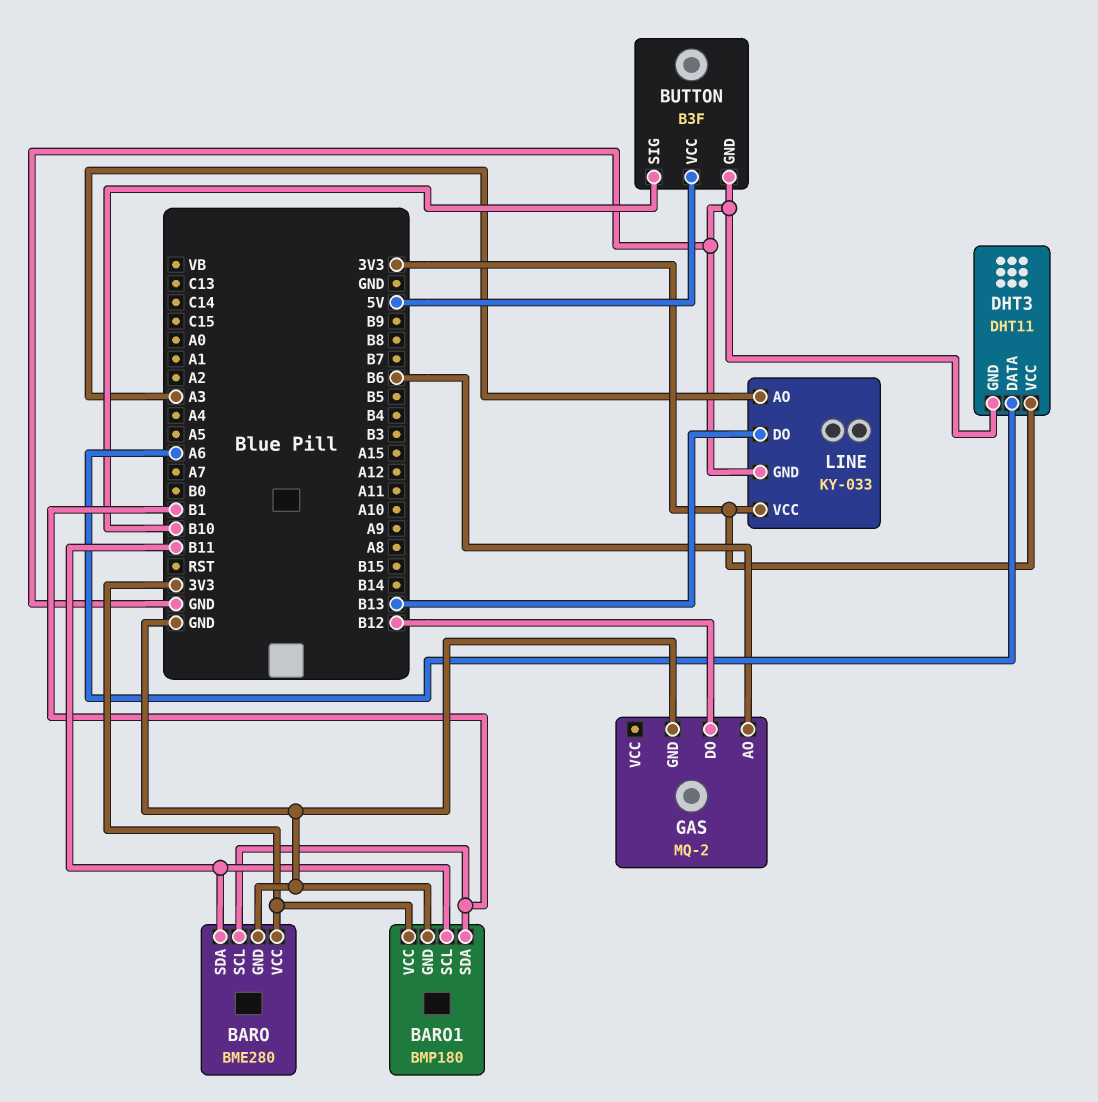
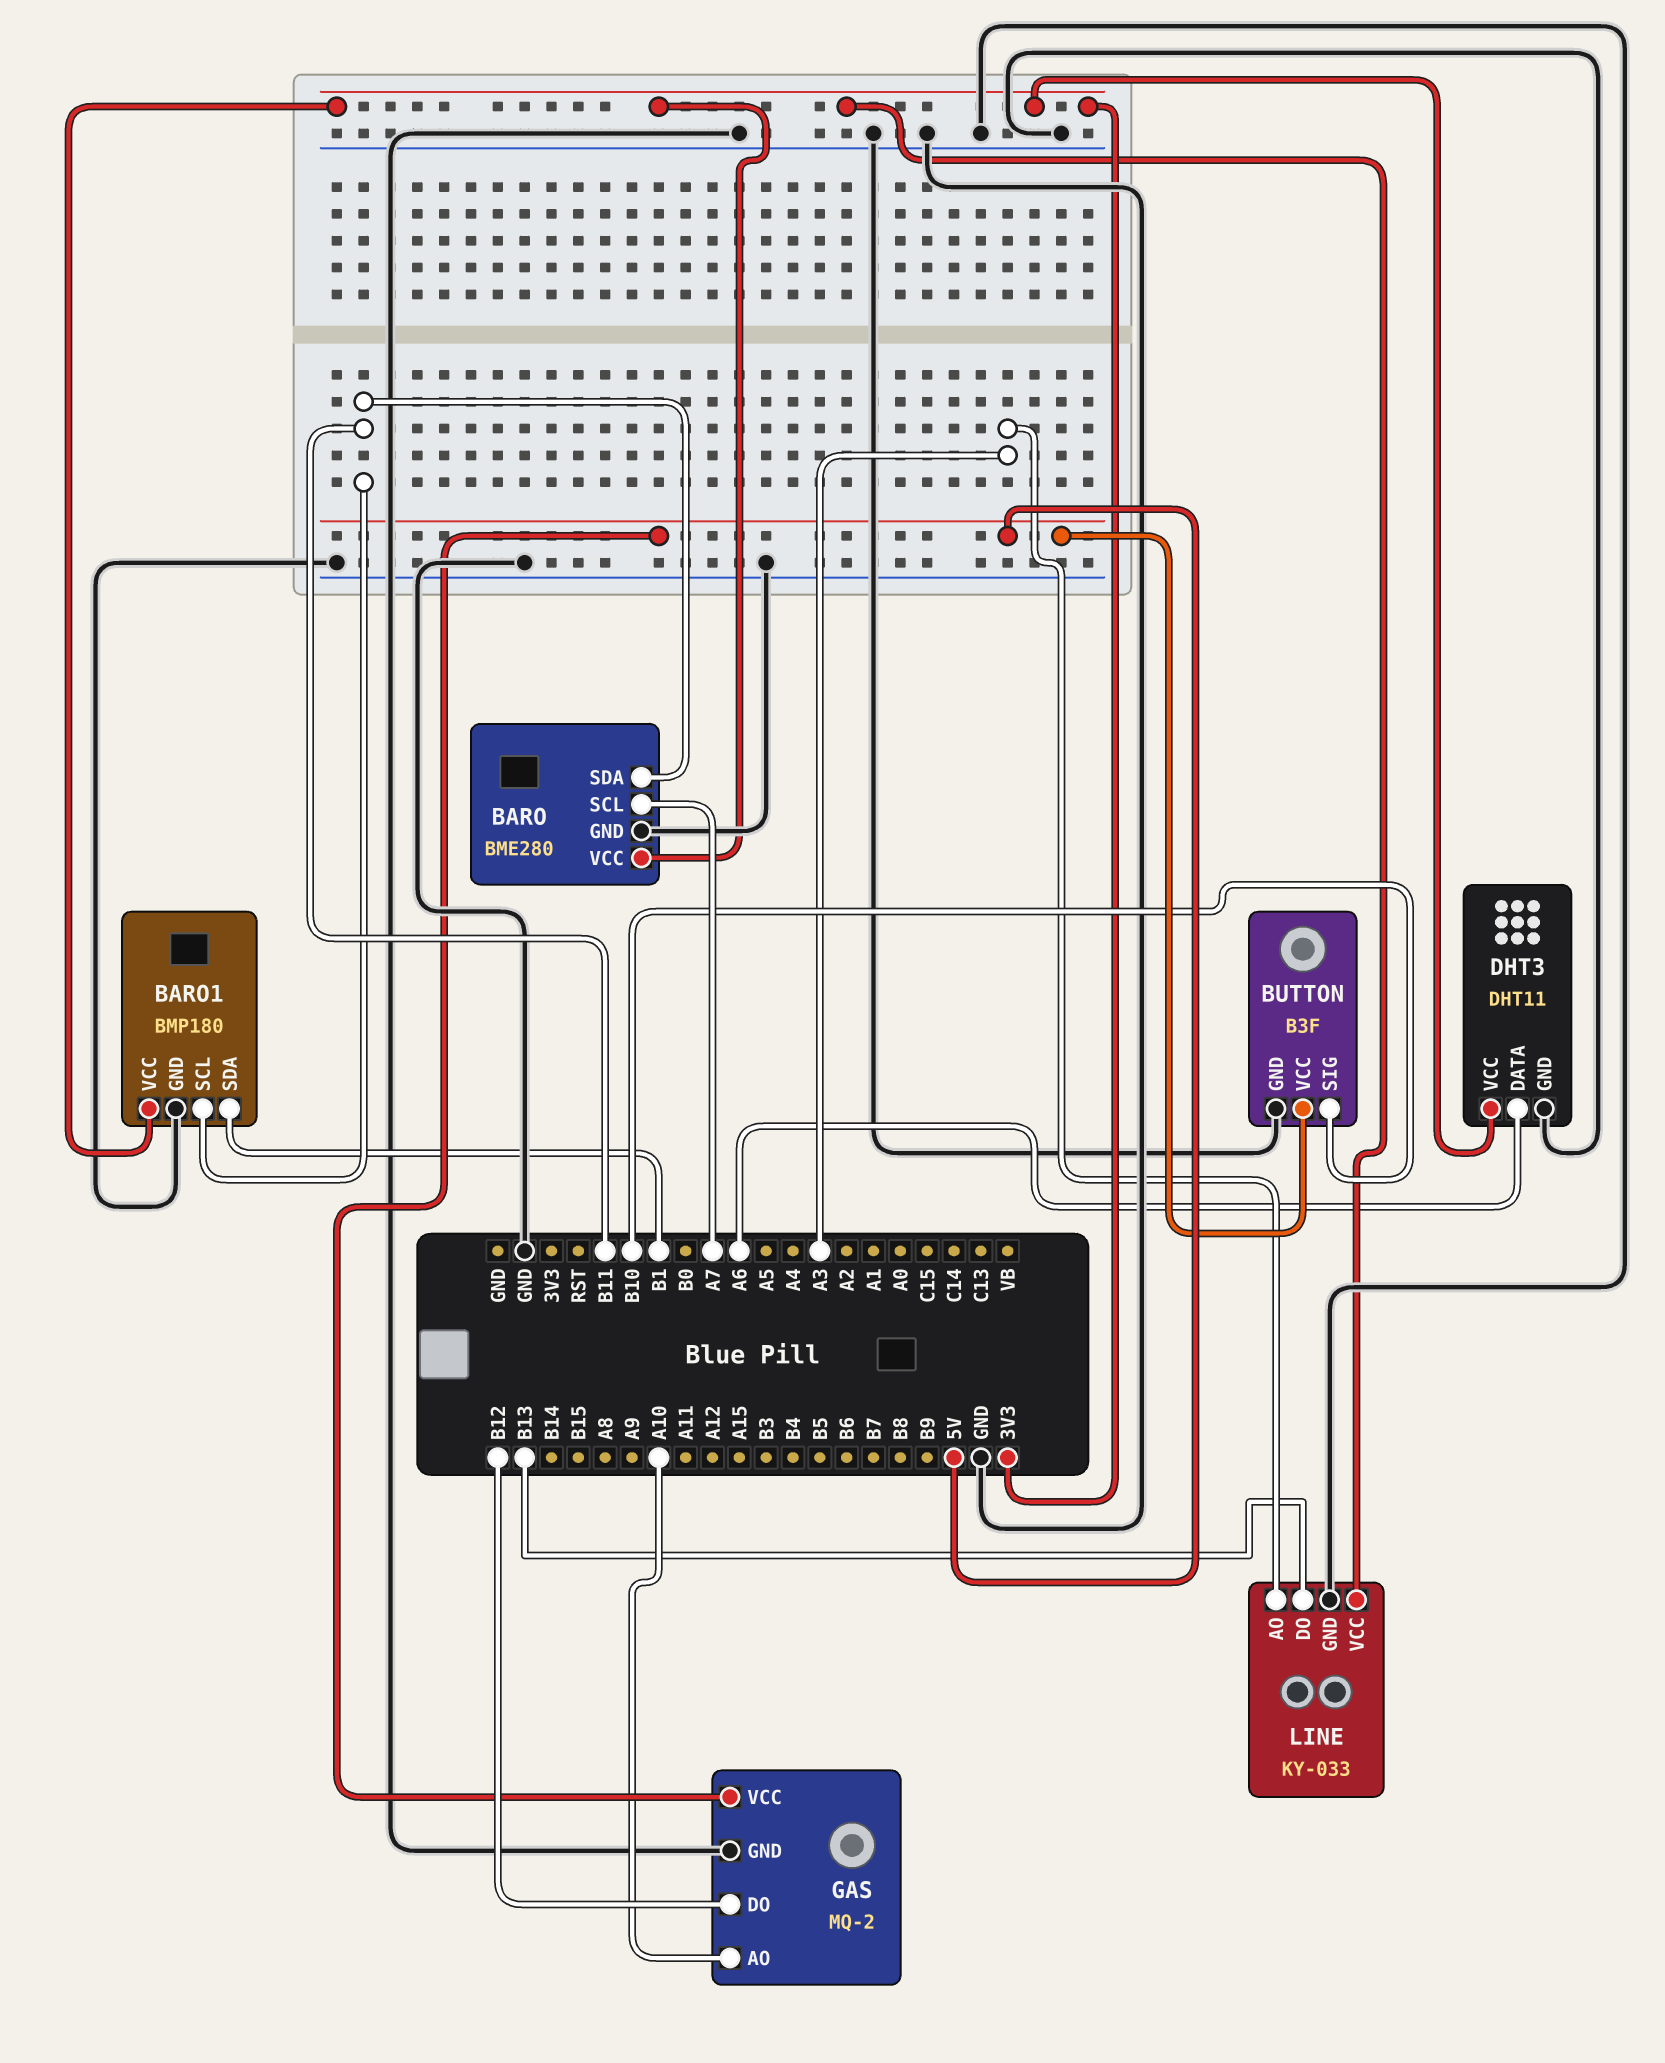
BARO pin SCL: B1 -> A7
GAS pin AO: B6 -> A10
GAS pin VCC: none -> 5V

